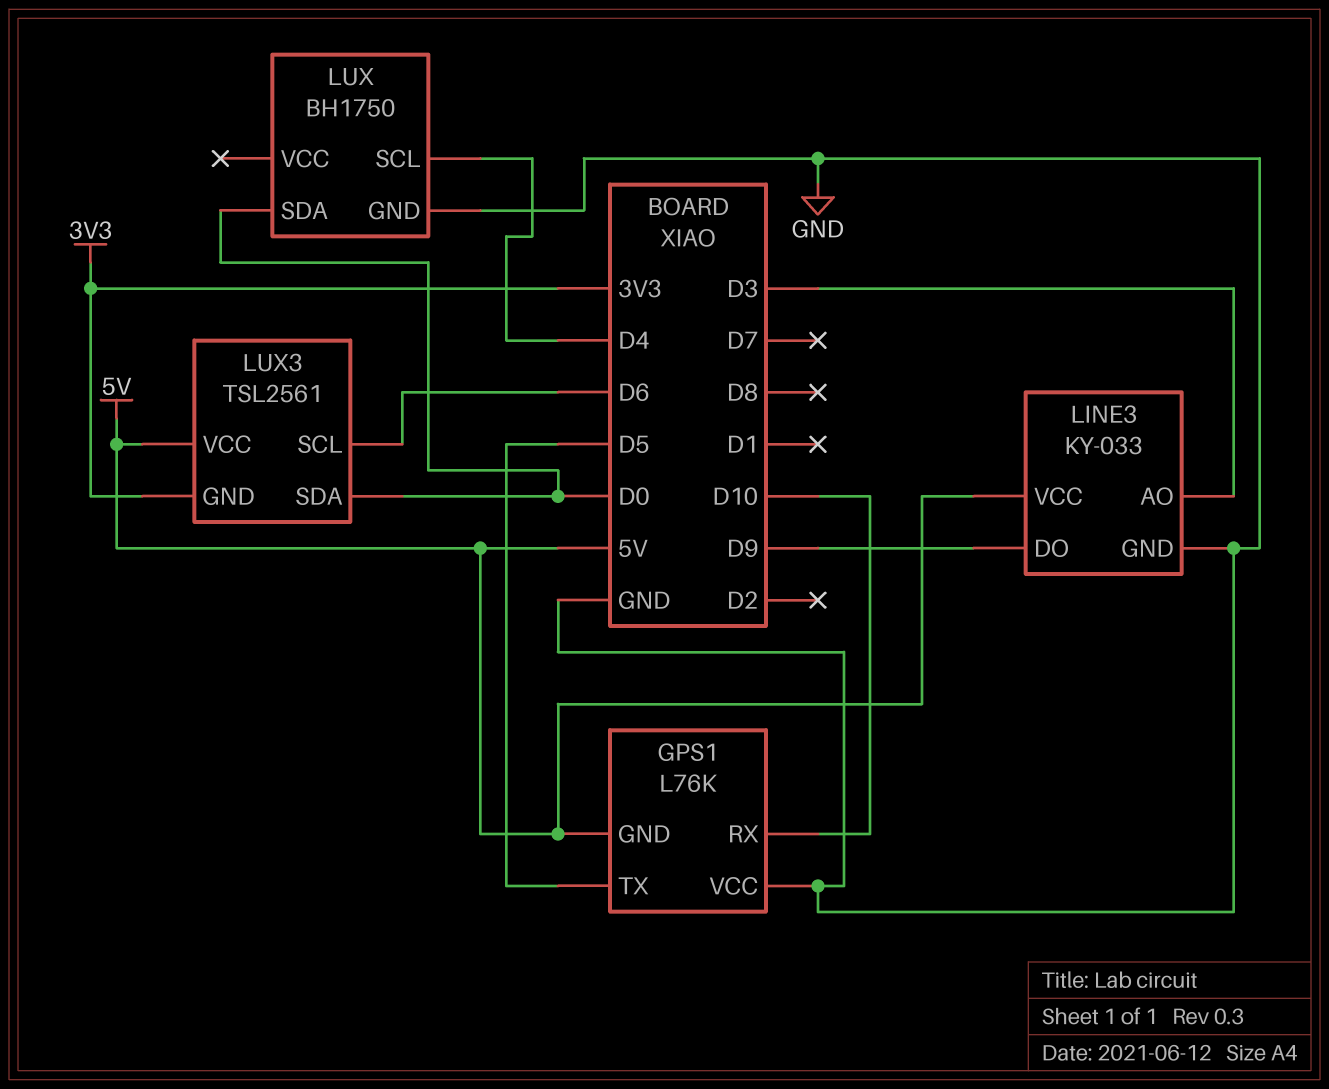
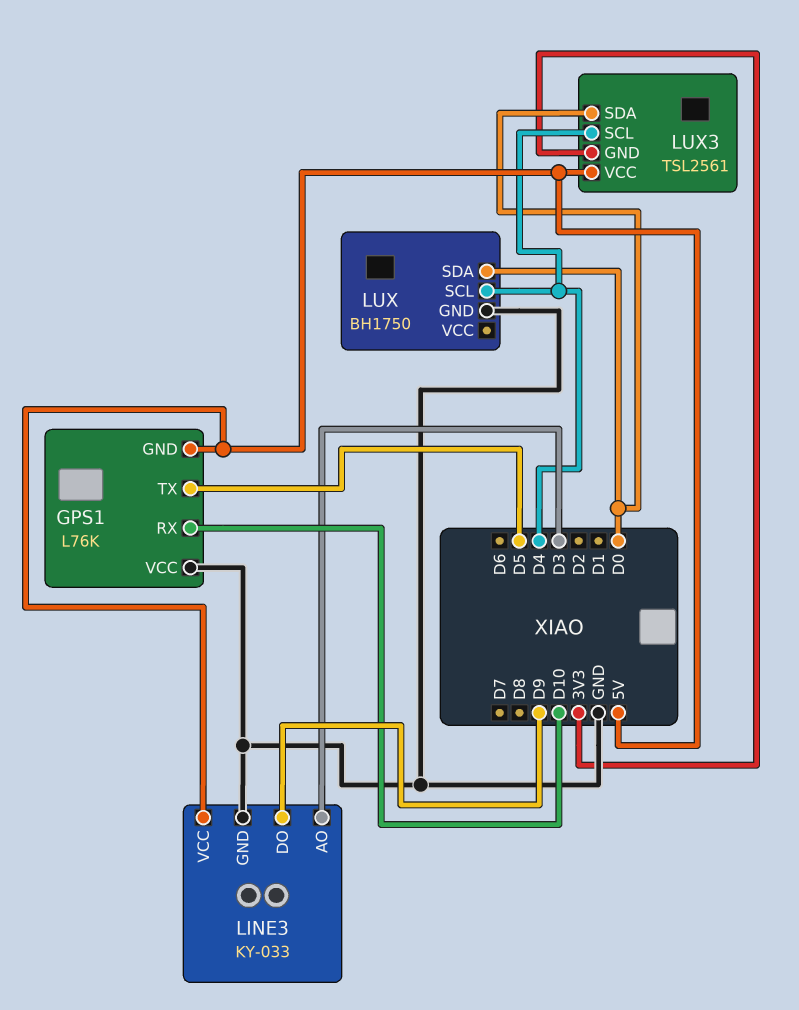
LUX3 pin SCL: D6 -> D4

